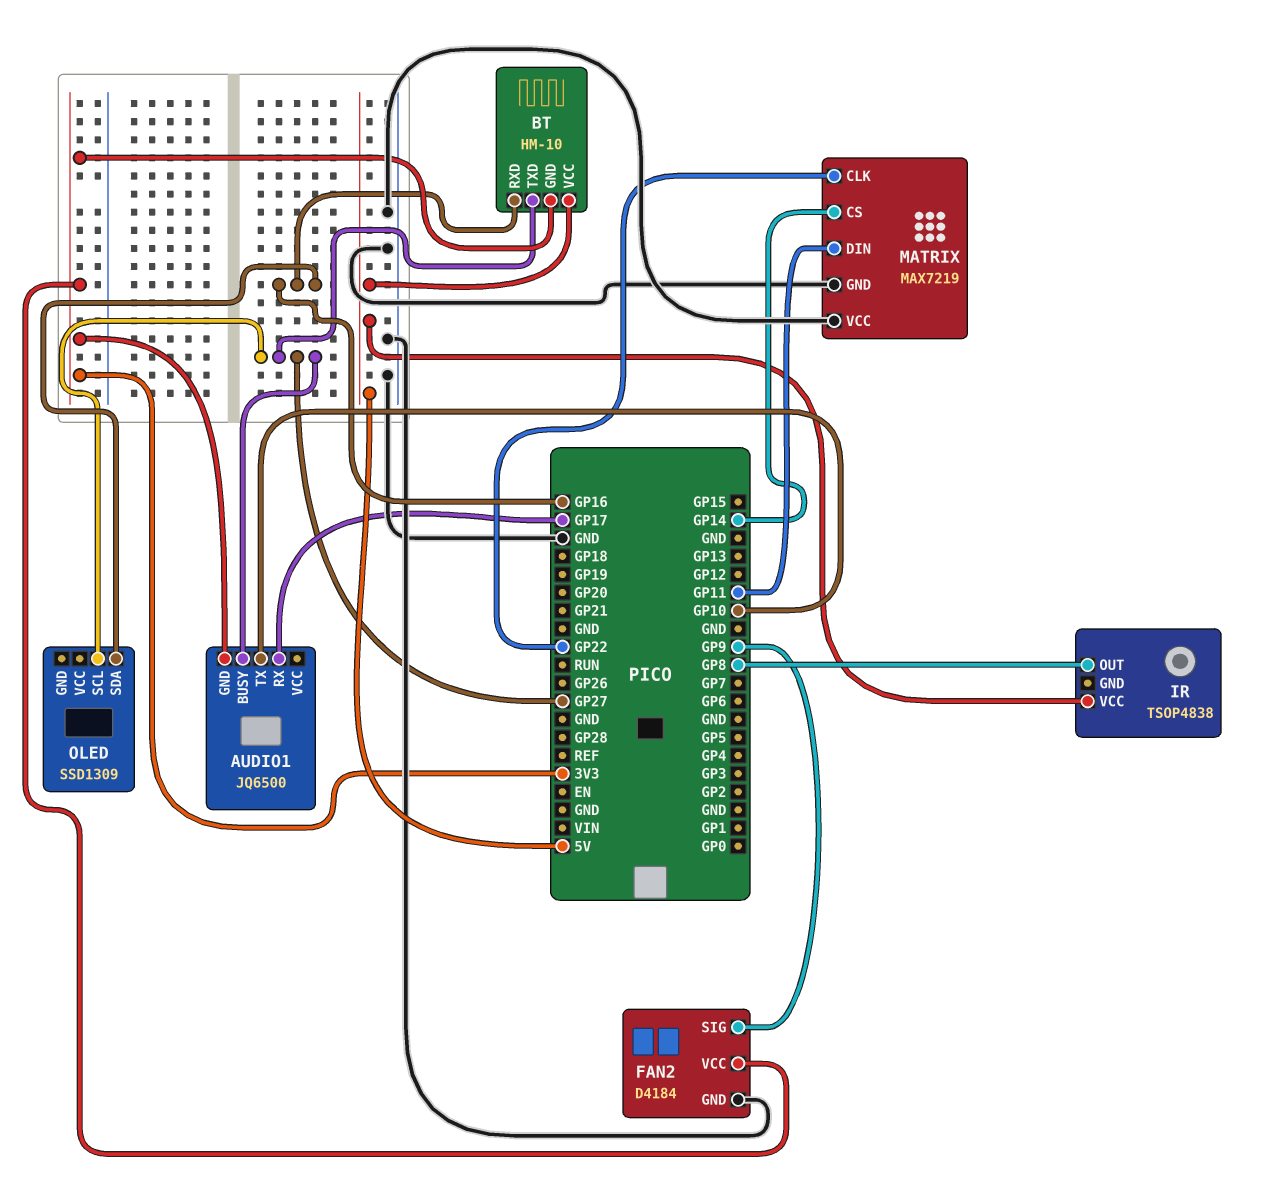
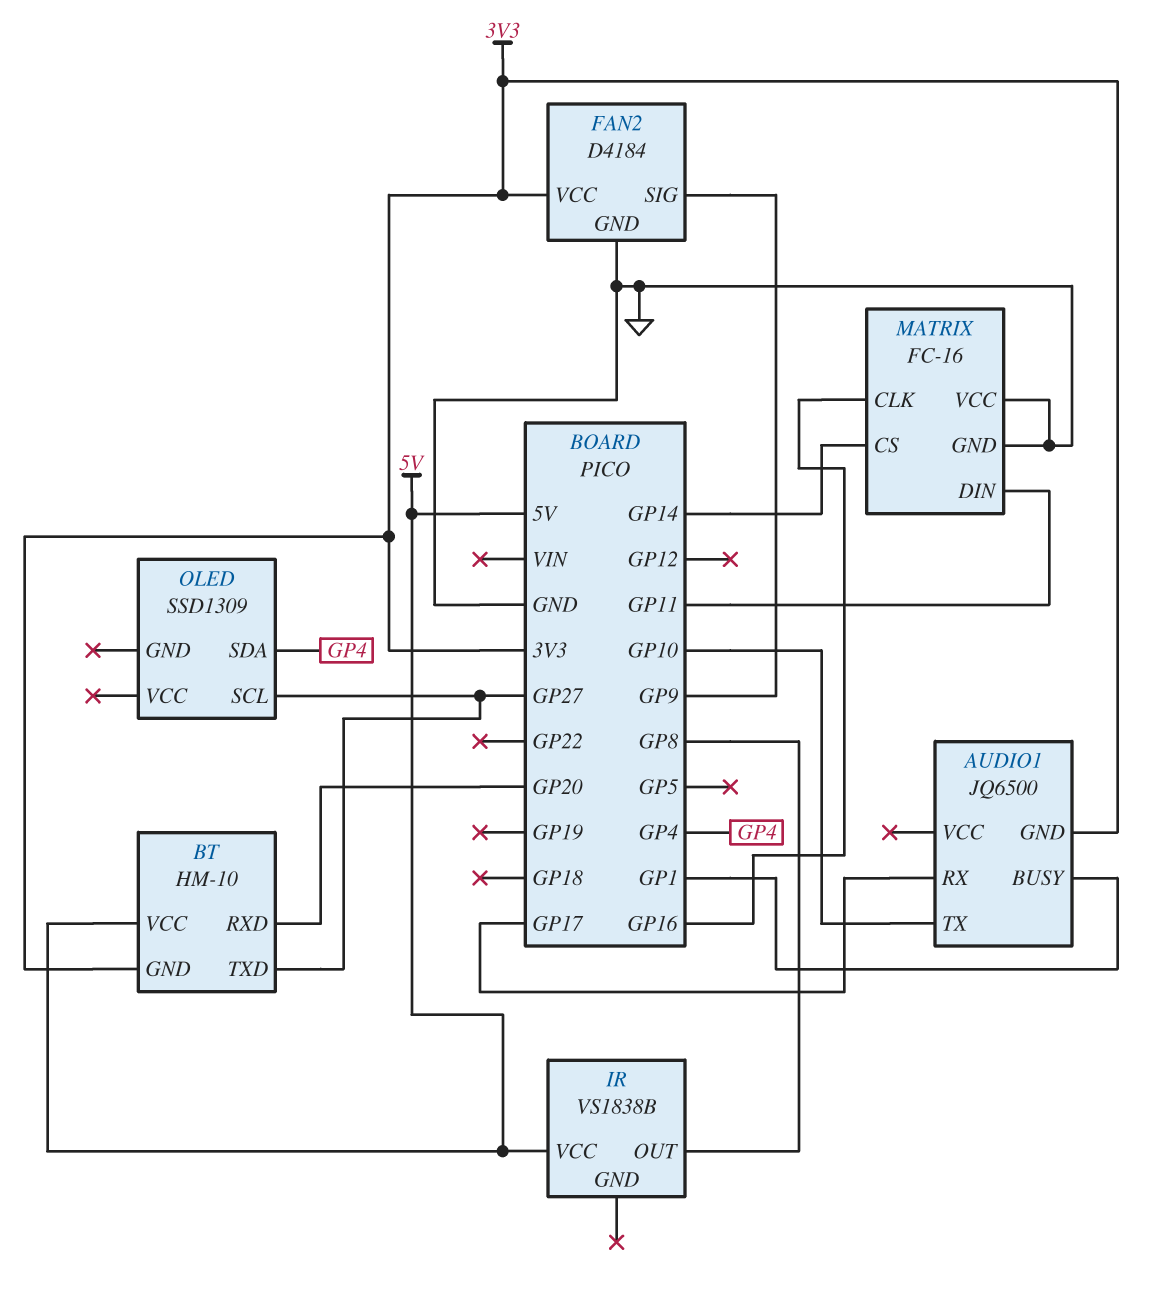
AUDIO1 pin BUSY: GP27 -> GP1
BT pin RXD: GP16 -> GP20
IR: TSOP4838 -> VS1838B
MATRIX: MAX7219 -> FC-16
MATRIX pin CLK: GP22 -> GP16
OLED pin SDA: GP16 -> GP4

